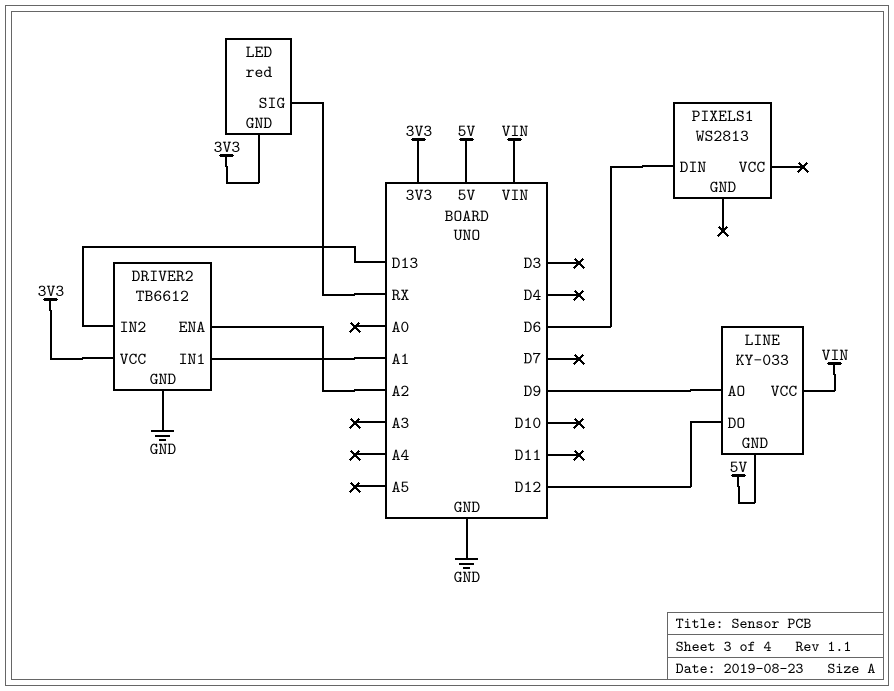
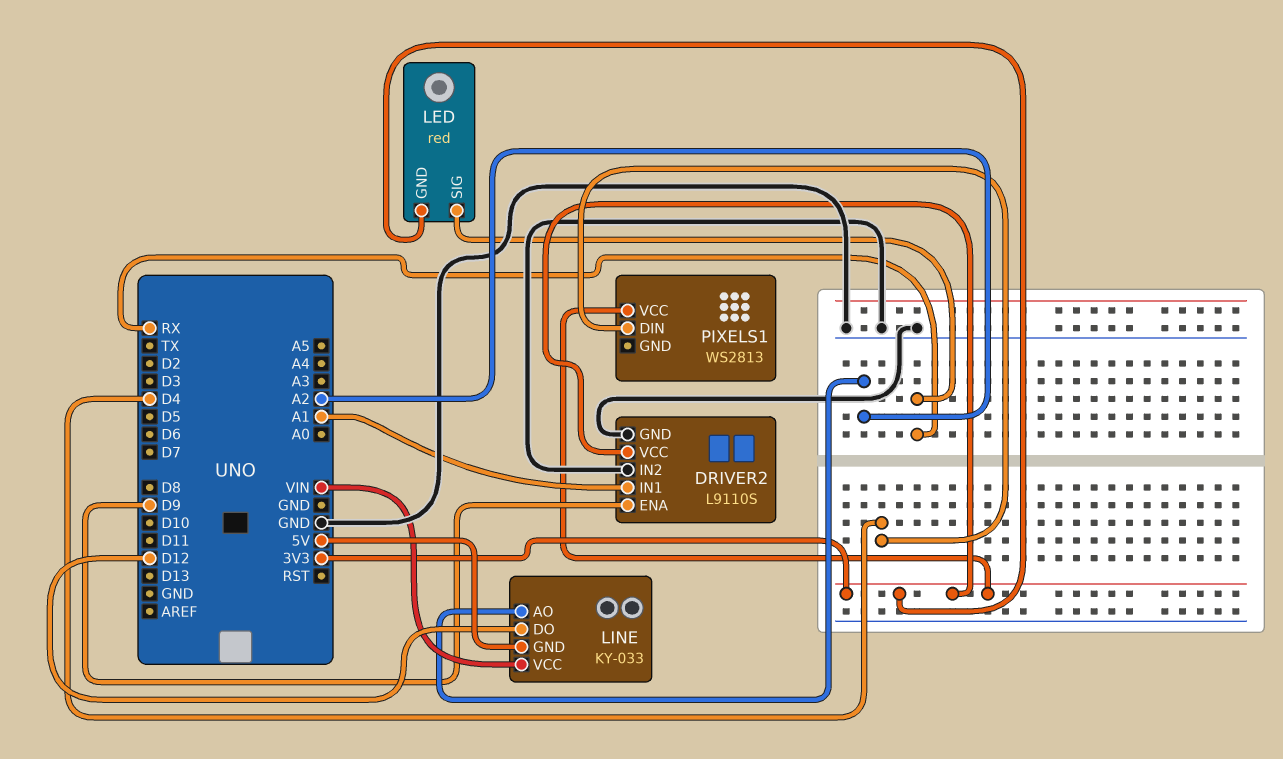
DRIVER2: TB6612 -> L9110S
DRIVER2 pin ENA: A2 -> D9
DRIVER2 pin IN2: D13 -> GND
LINE pin AO: D9 -> A2
PIXELS1 pin DIN: D6 -> D4
PIXELS1 pin VCC: none -> 3V3

